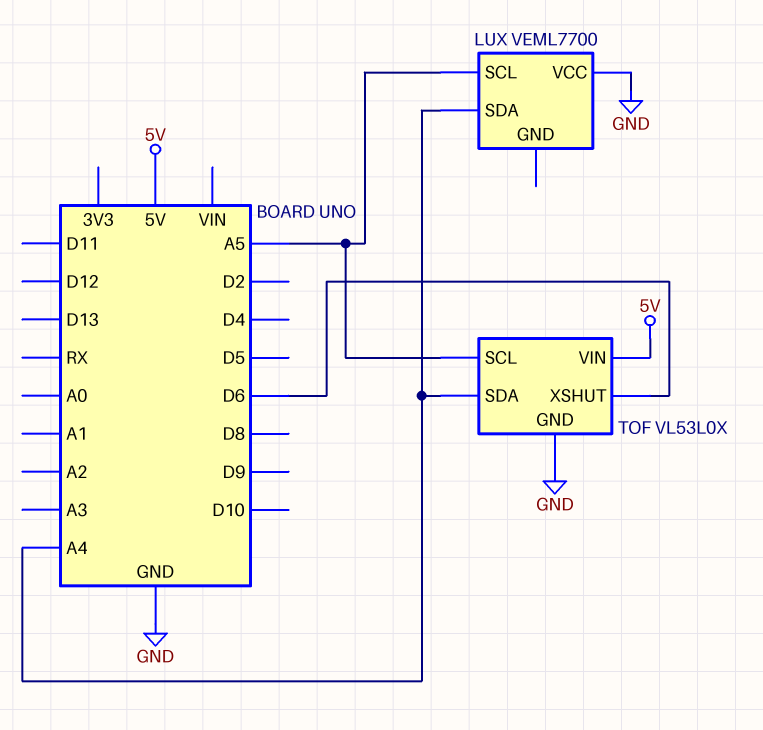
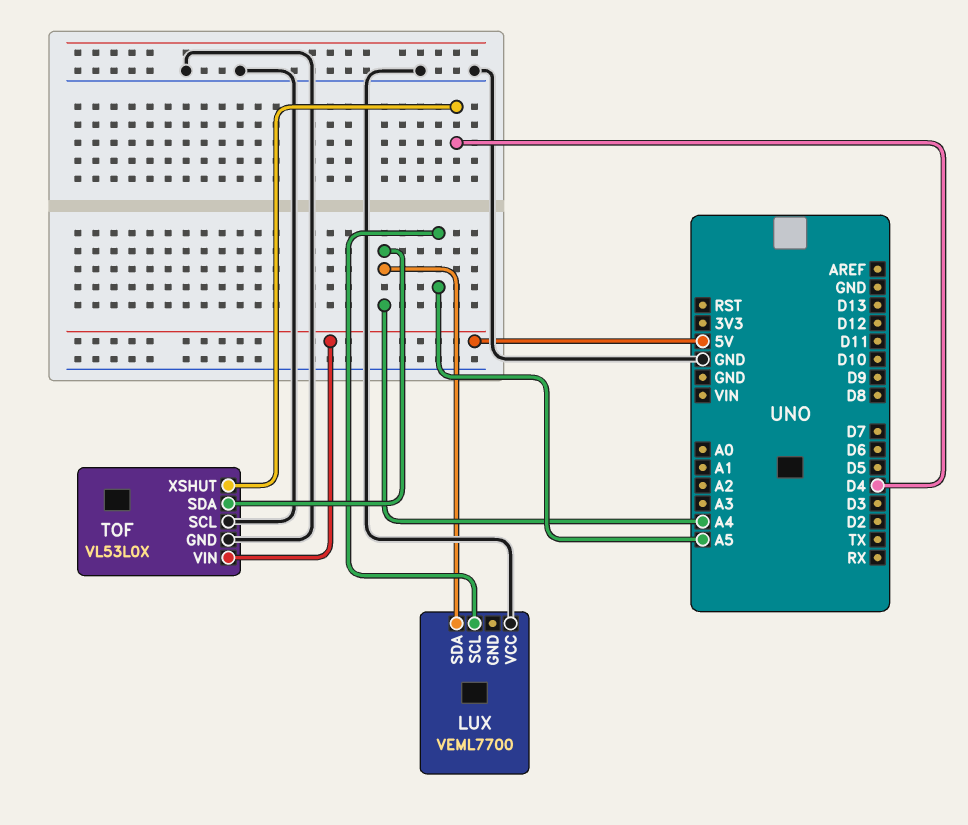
TOF pin SCL: A5 -> GND
TOF pin XSHUT: D6 -> D4

